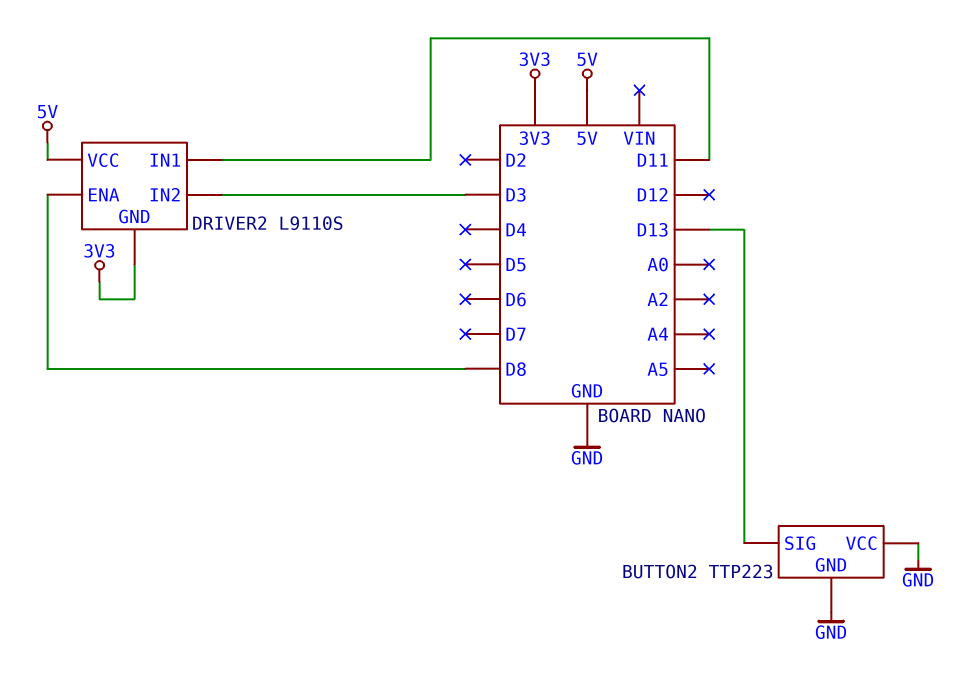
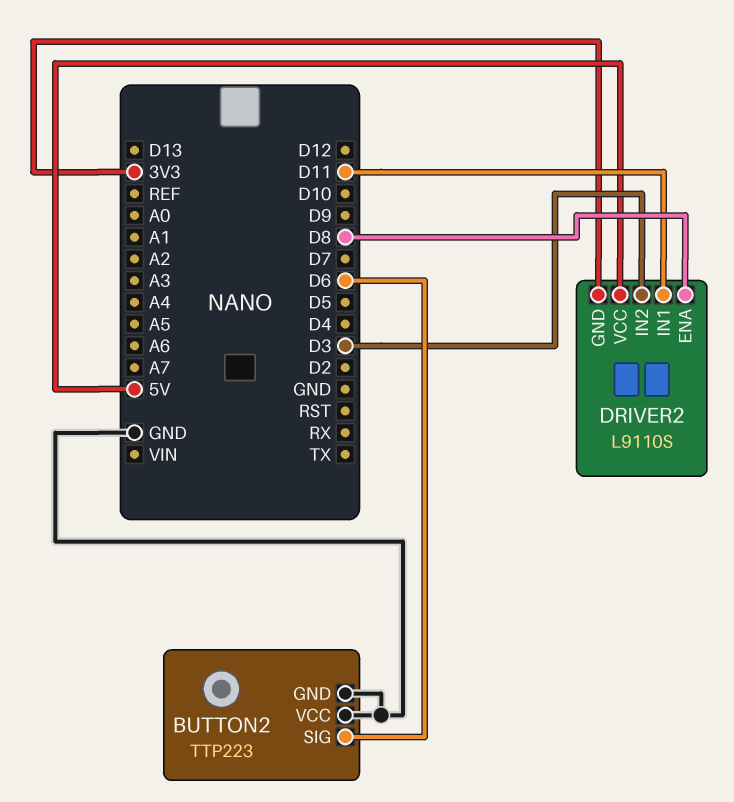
BUTTON2 pin SIG: D13 -> D6

